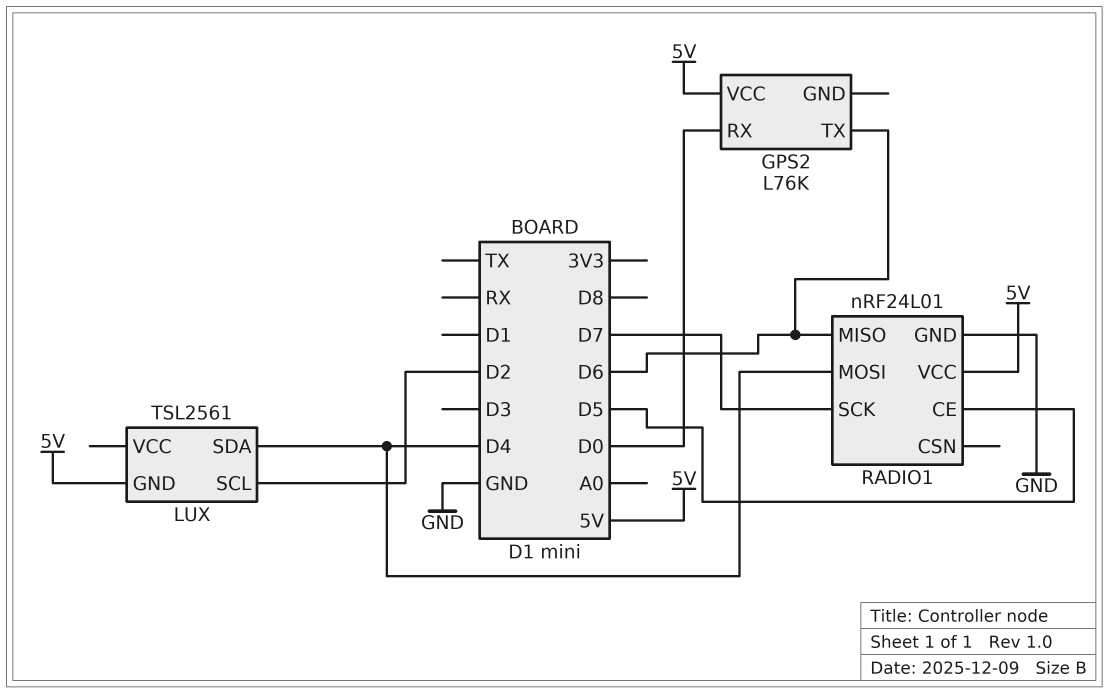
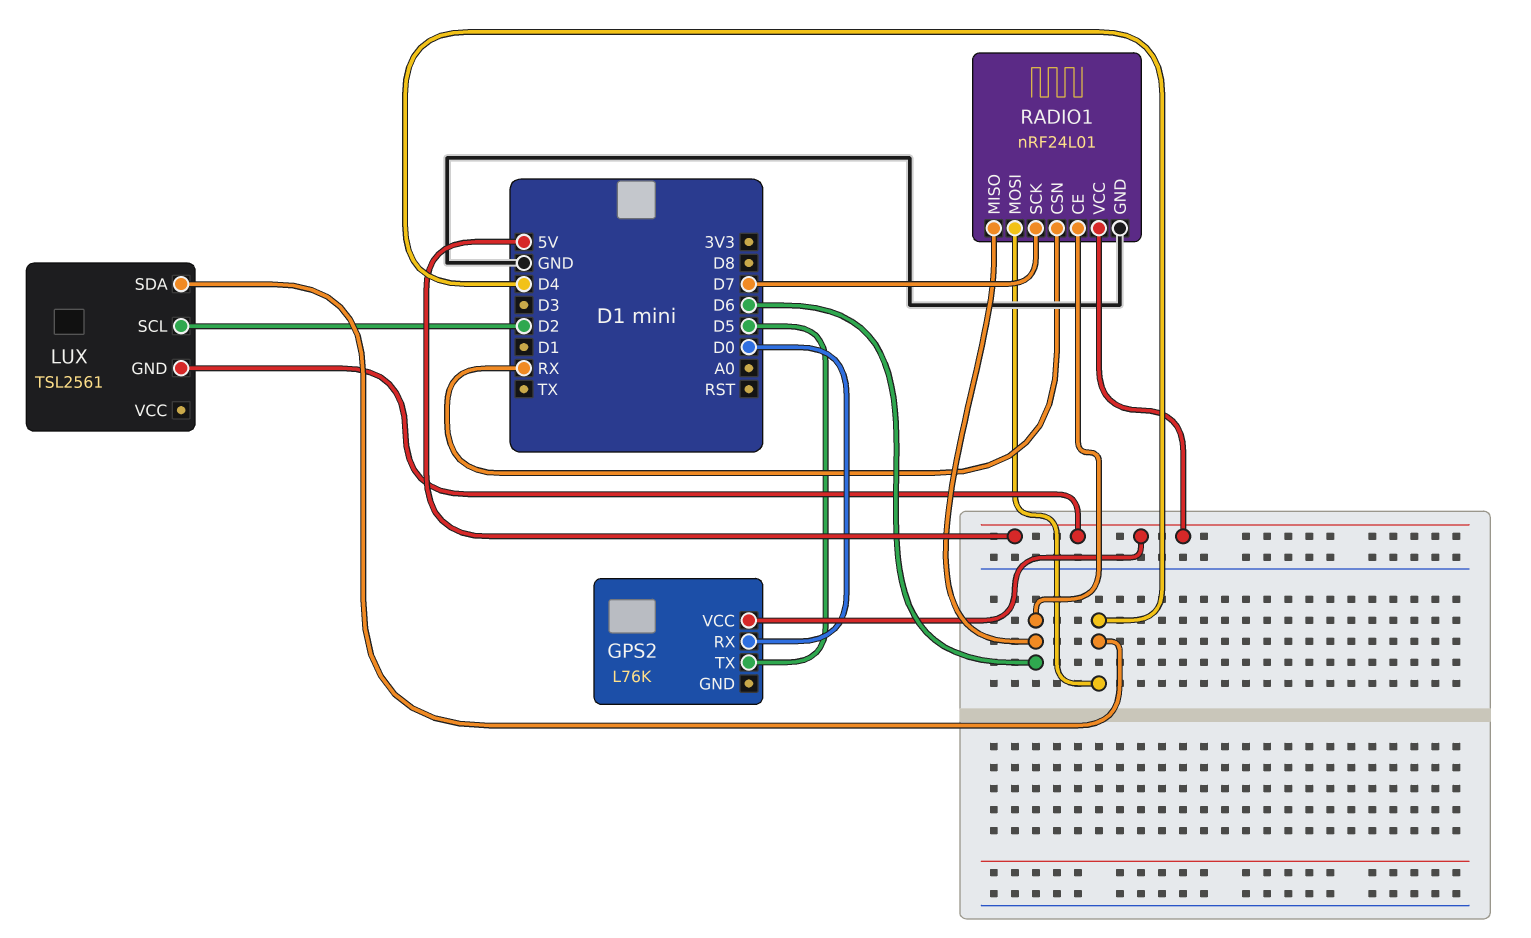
GPS2 pin TX: D6 -> D5
RADIO1 pin CE: D5 -> D6
RADIO1 pin CSN: none -> RX

